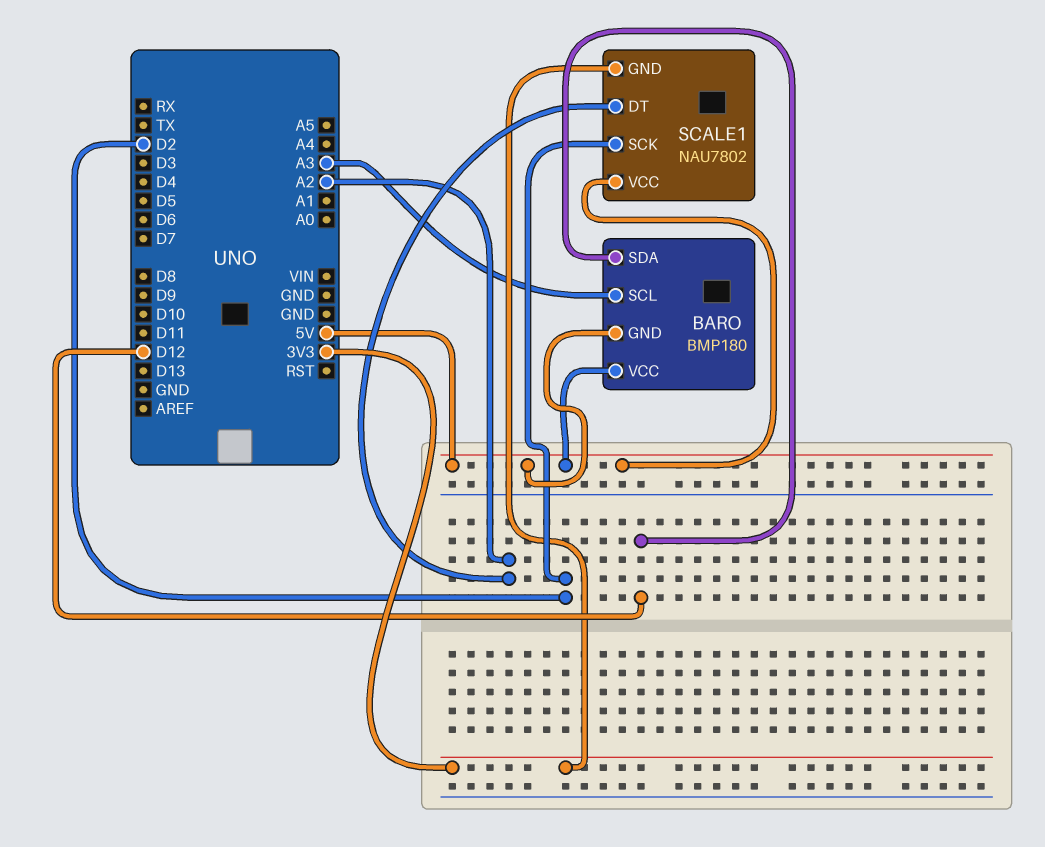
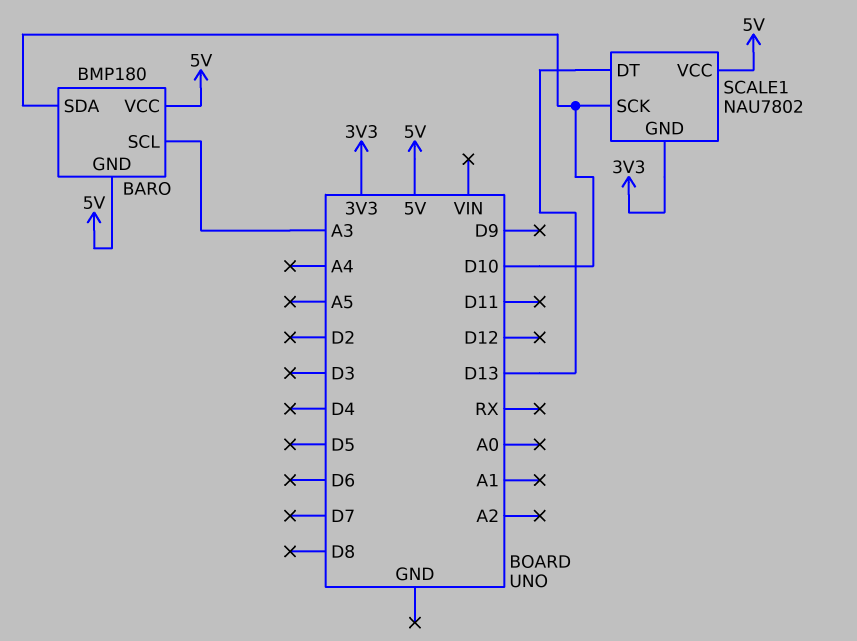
BARO pin SDA: D12 -> D10
SCALE1 pin DT: A2 -> D13
SCALE1 pin SCK: D2 -> D10

